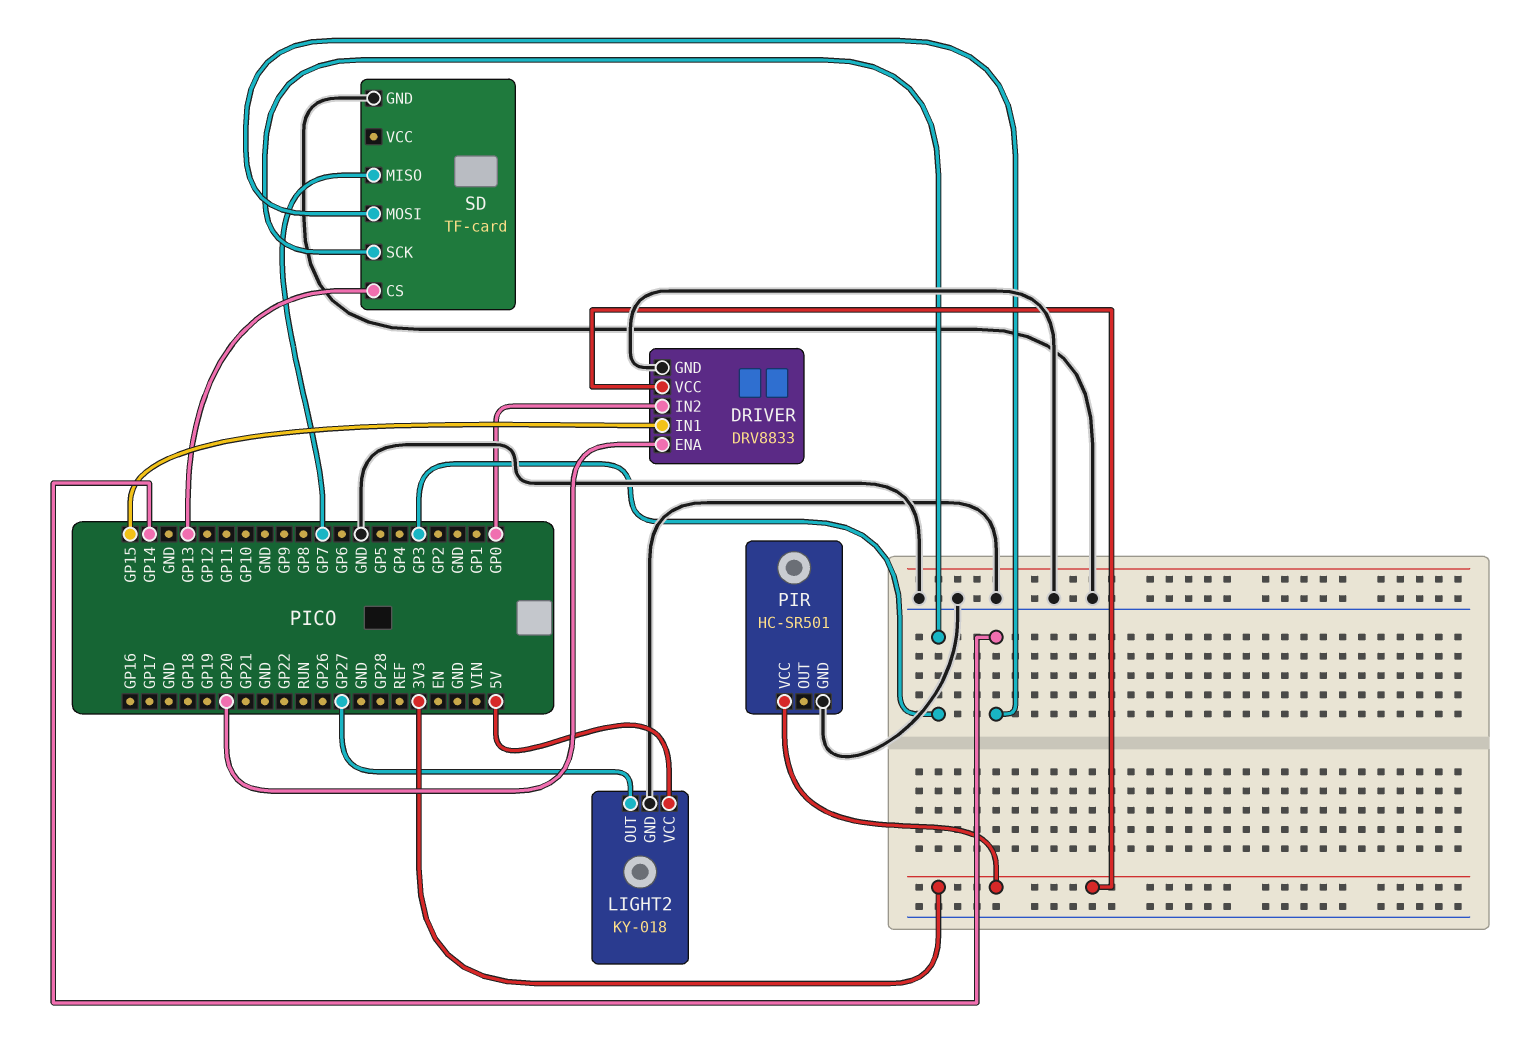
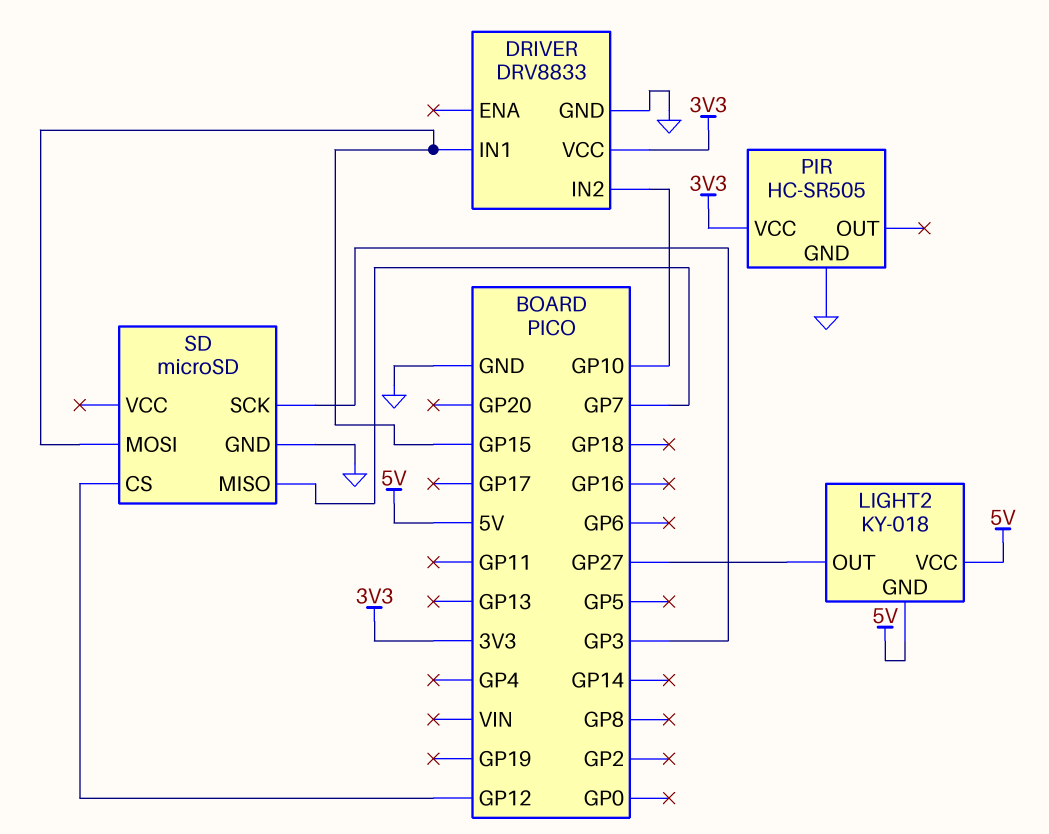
DRIVER pin ENA: GP20 -> none
DRIVER pin IN2: GP0 -> GP10
LIGHT2 pin GND: GND -> 5V
PIR: HC-SR501 -> HC-SR505
SD: TF-card -> microSD
SD pin CS: GP13 -> GP12
SD pin MOSI: GP14 -> GP15

